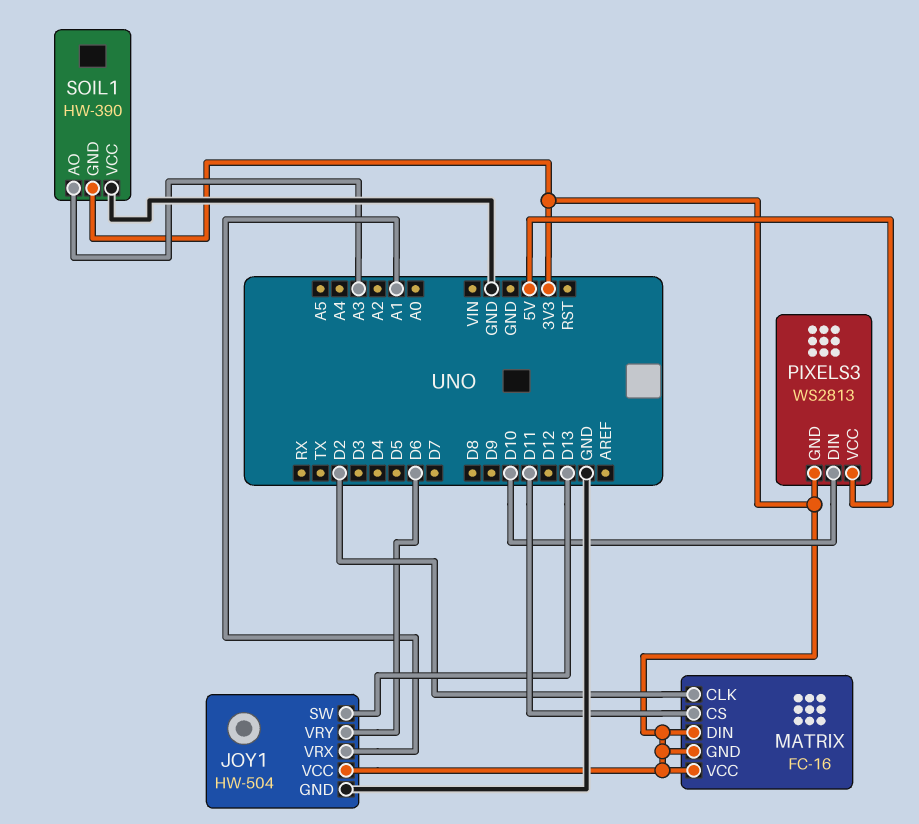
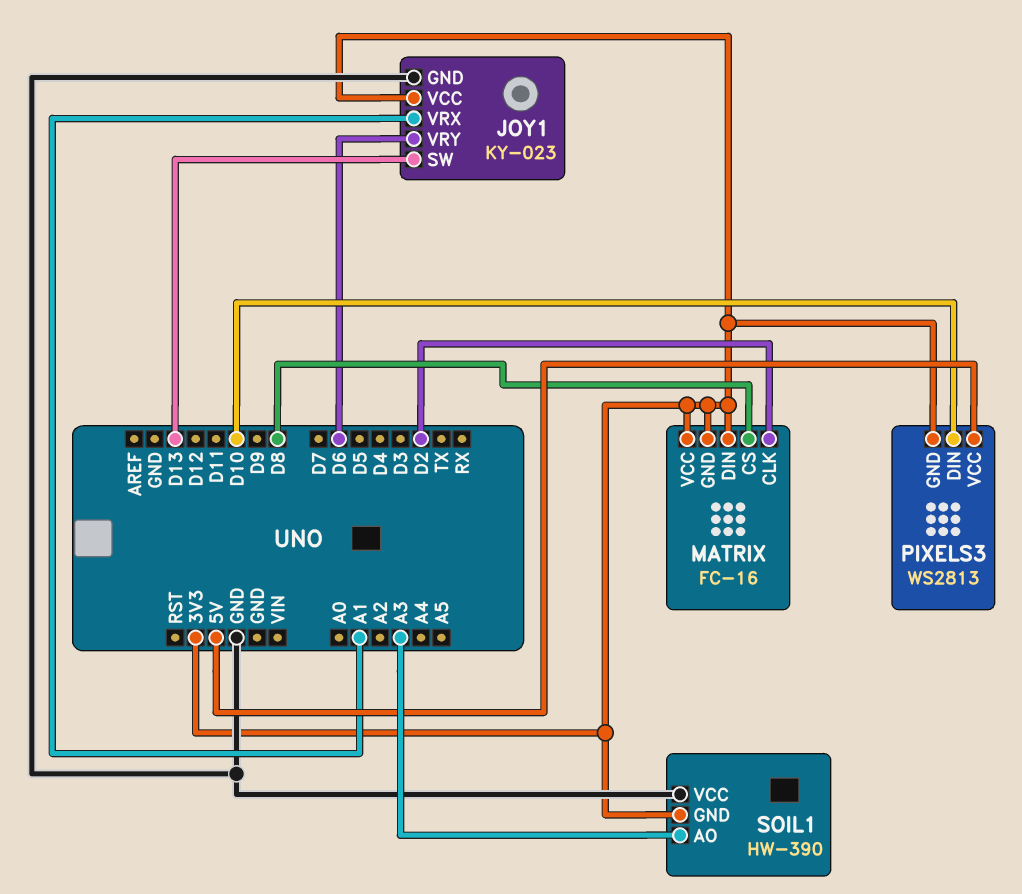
JOY1: HW-504 -> KY-023
MATRIX pin CS: D11 -> D8

